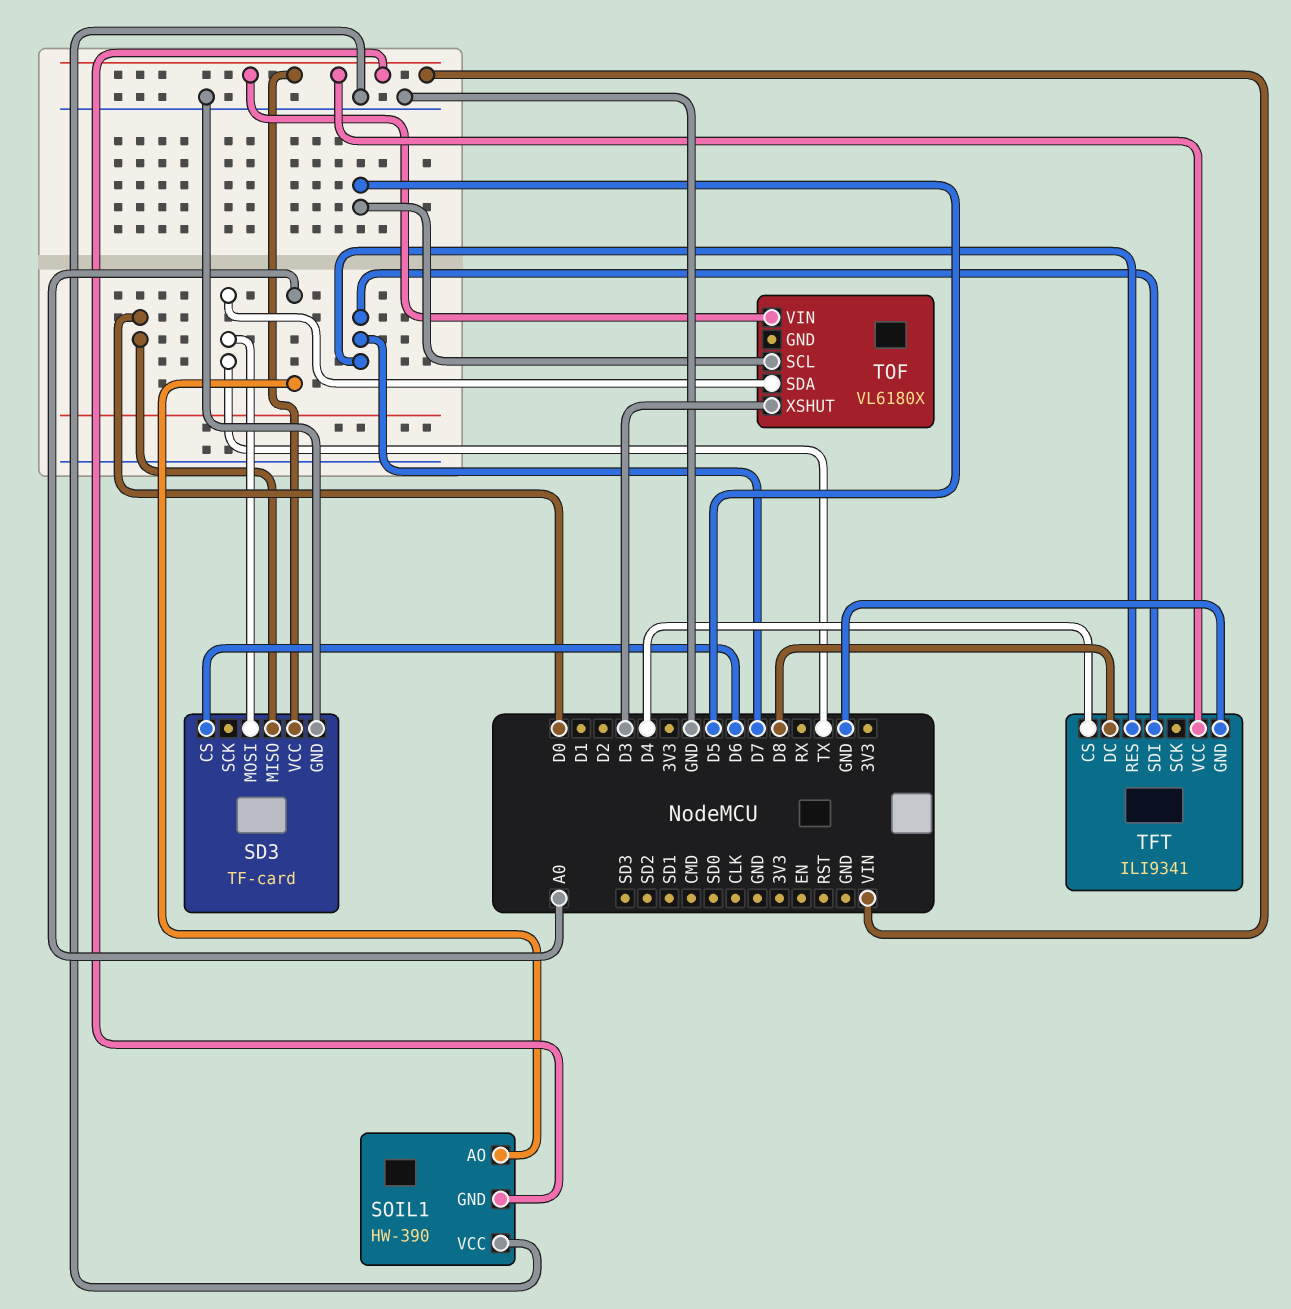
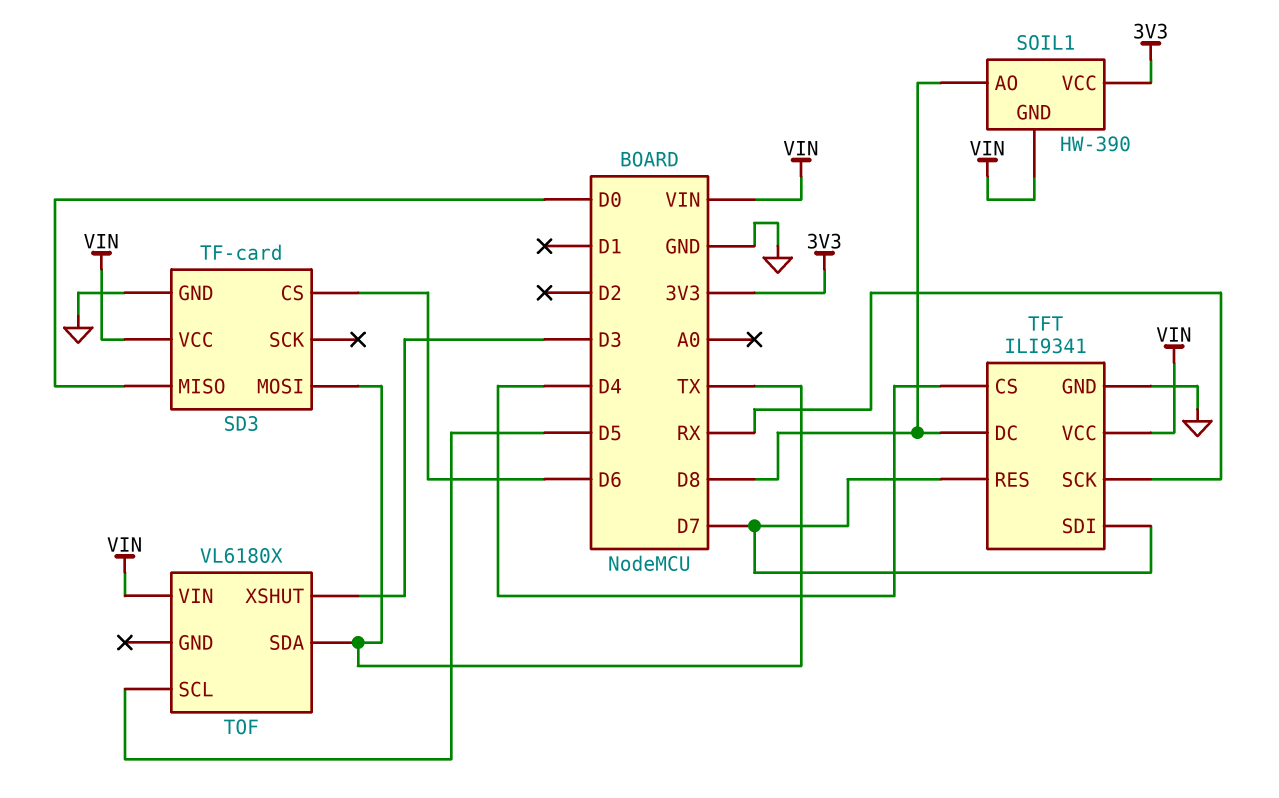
SOIL1 pin AO: A0 -> D8
SOIL1 pin VCC: GND -> 3V3
TFT pin SCK: none -> RX

